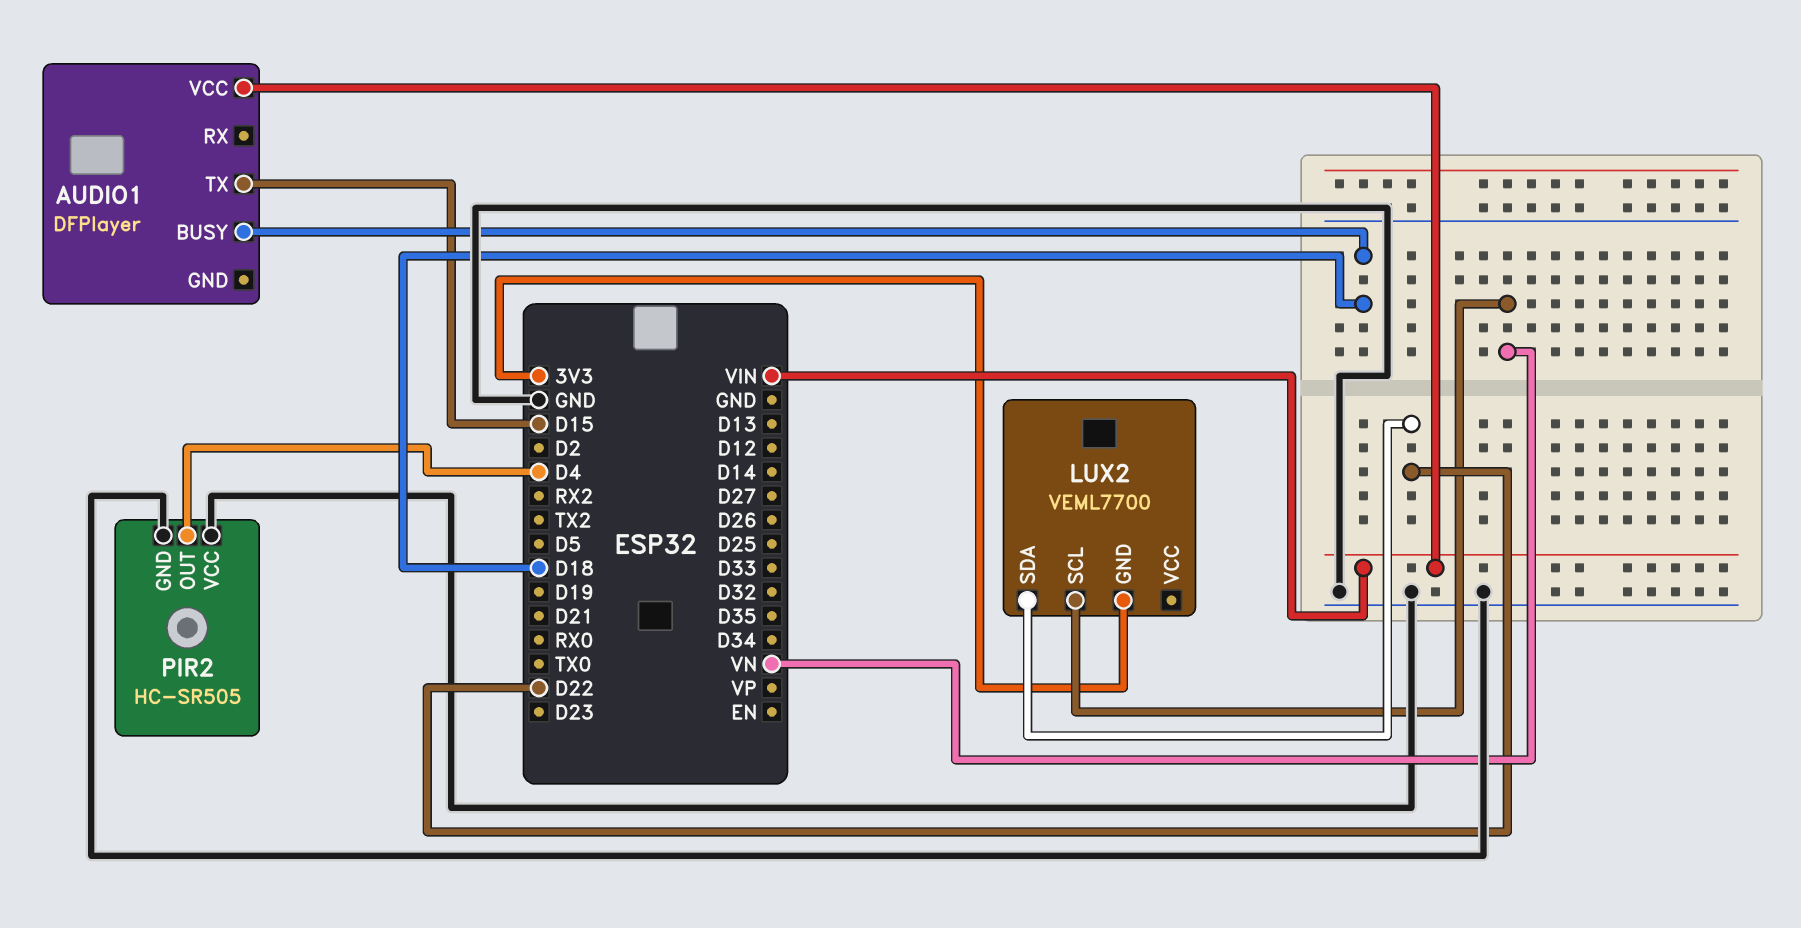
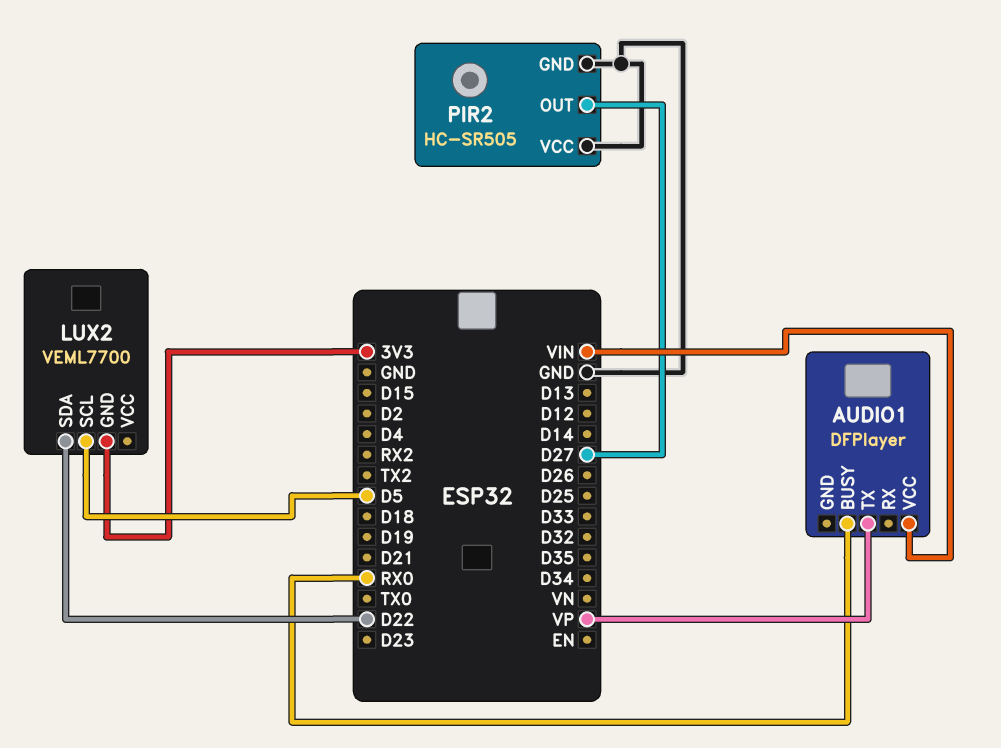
AUDIO1 pin BUSY: D18 -> RX0
AUDIO1 pin TX: D15 -> VP
LUX2 pin SCL: VN -> D5
PIR2 pin OUT: D4 -> D27

